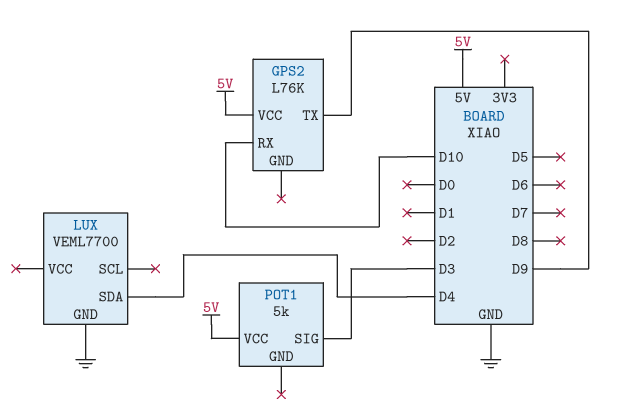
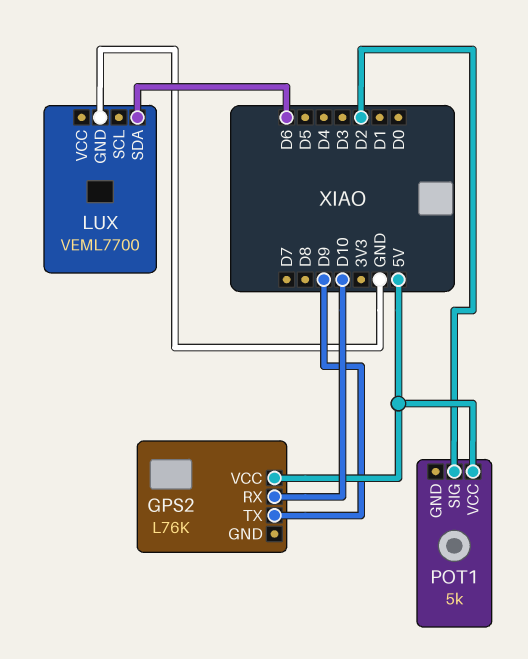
LUX pin SDA: D4 -> D6
POT1 pin SIG: D3 -> D2

